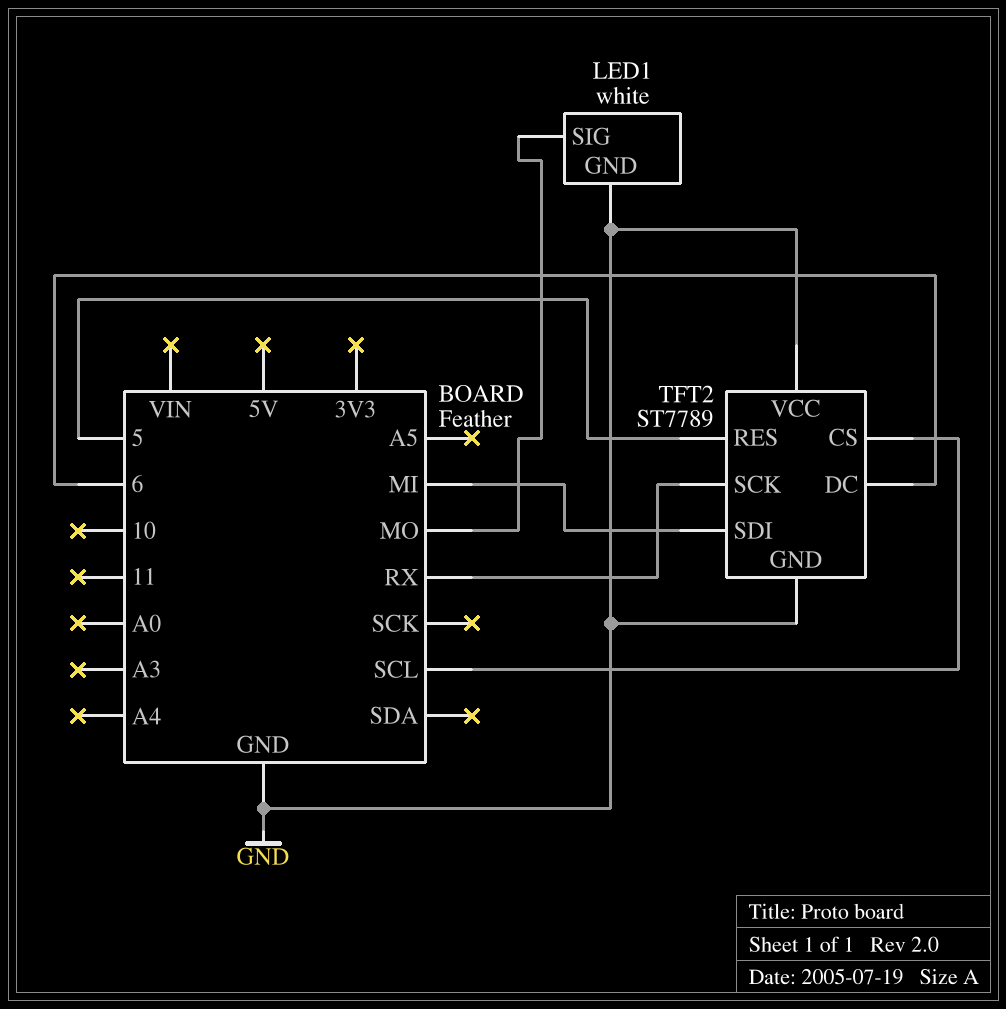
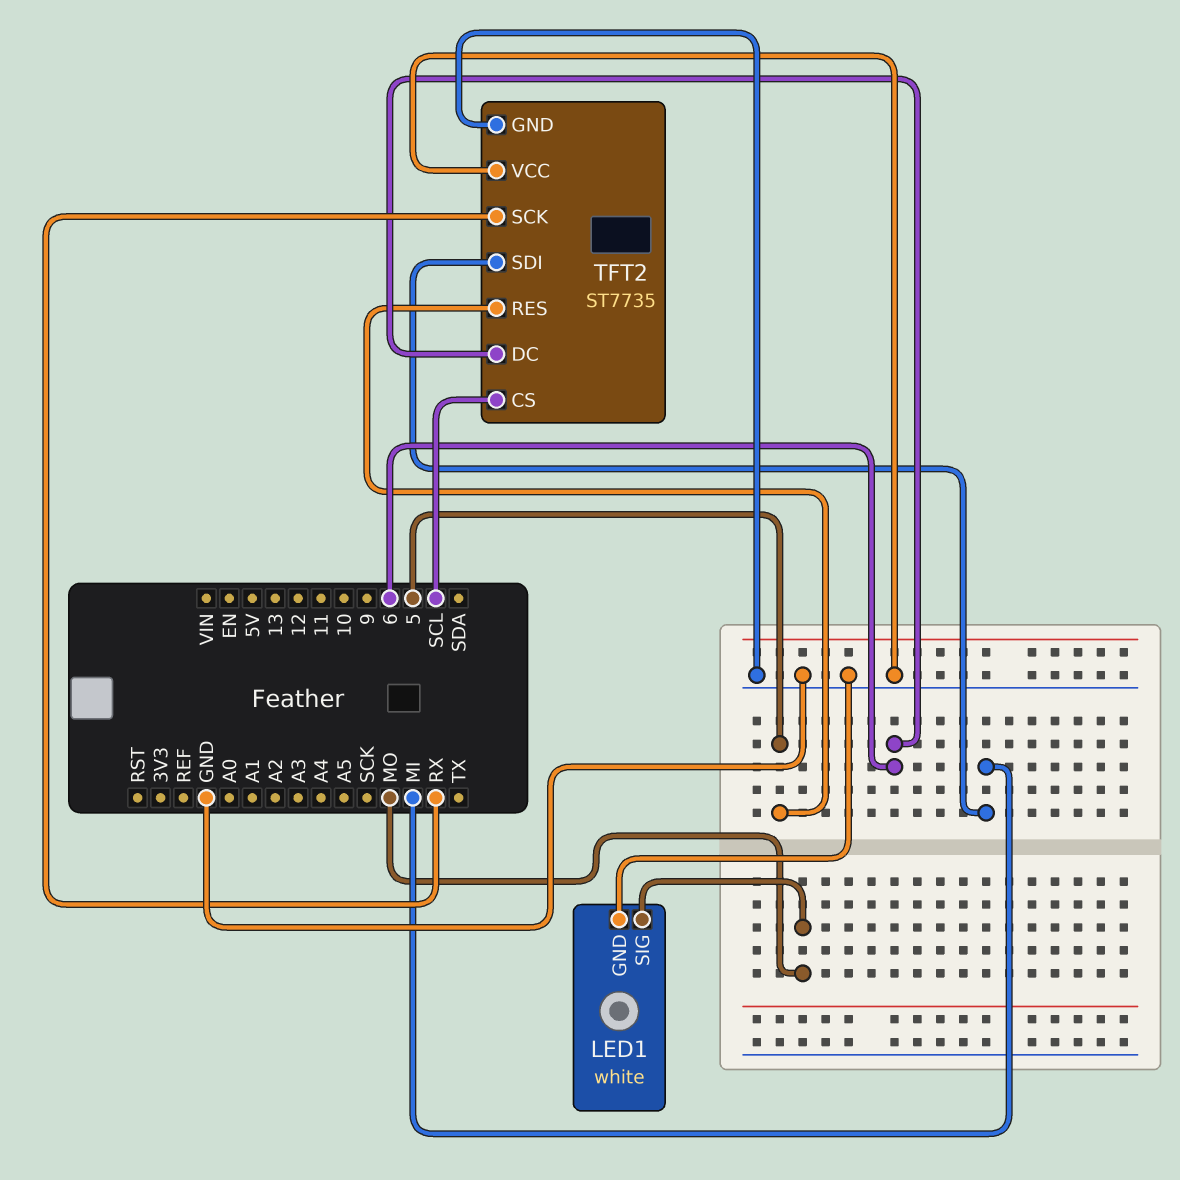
TFT2: ST7789 -> ST7735

